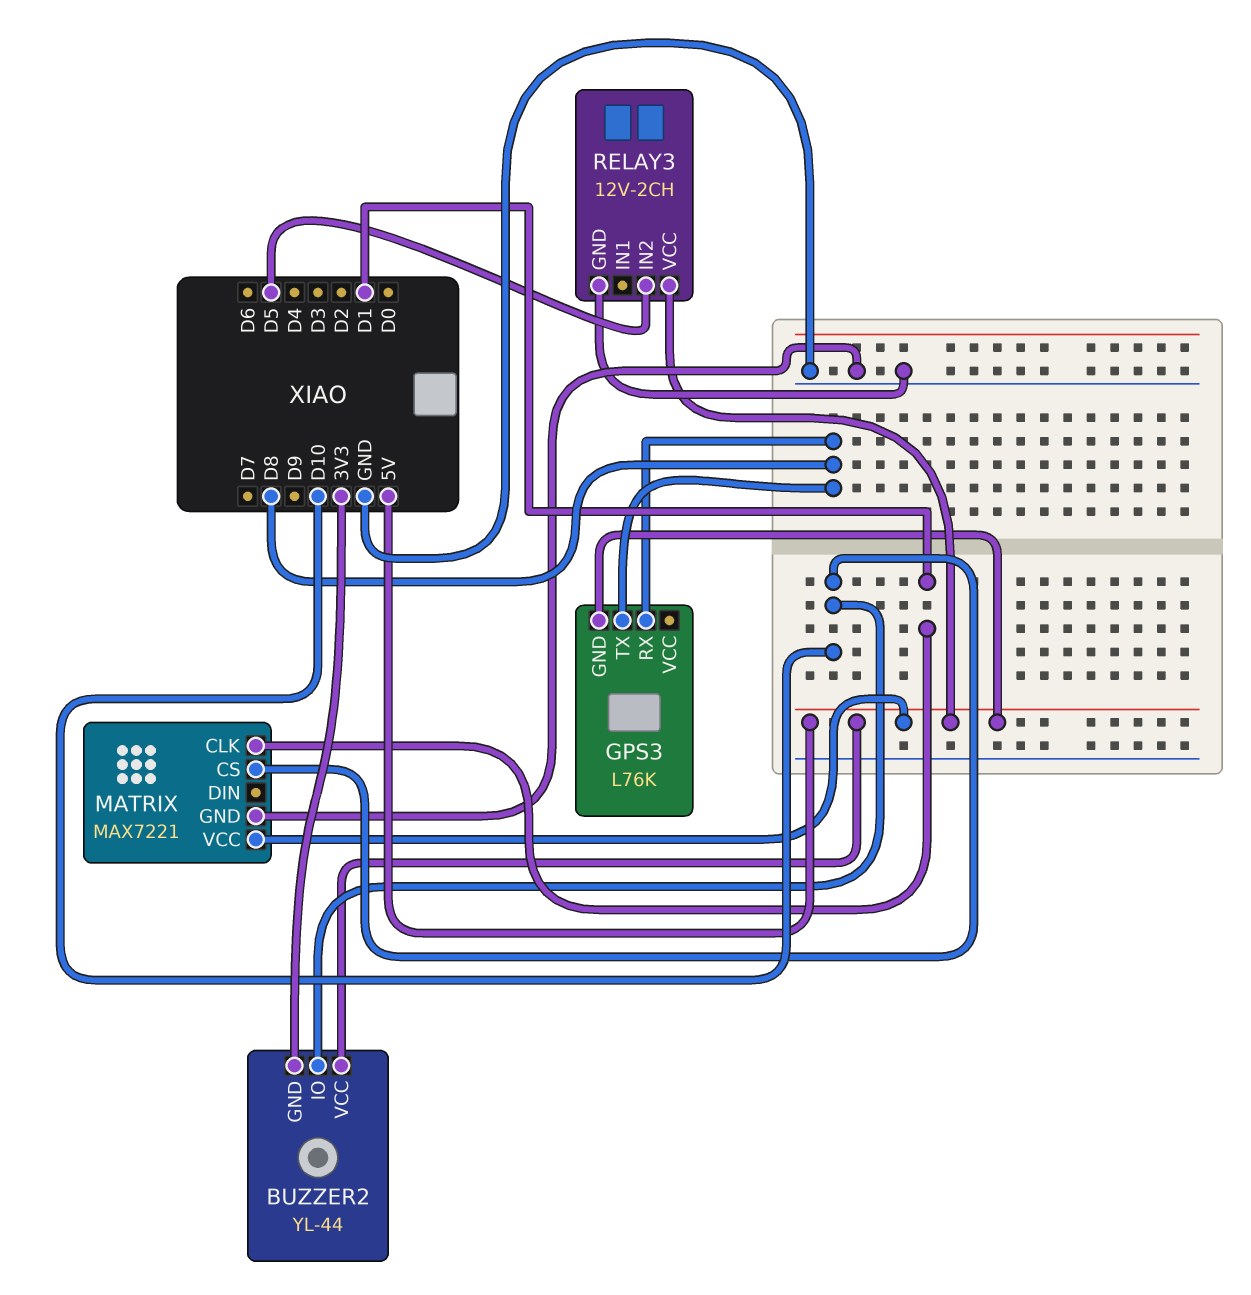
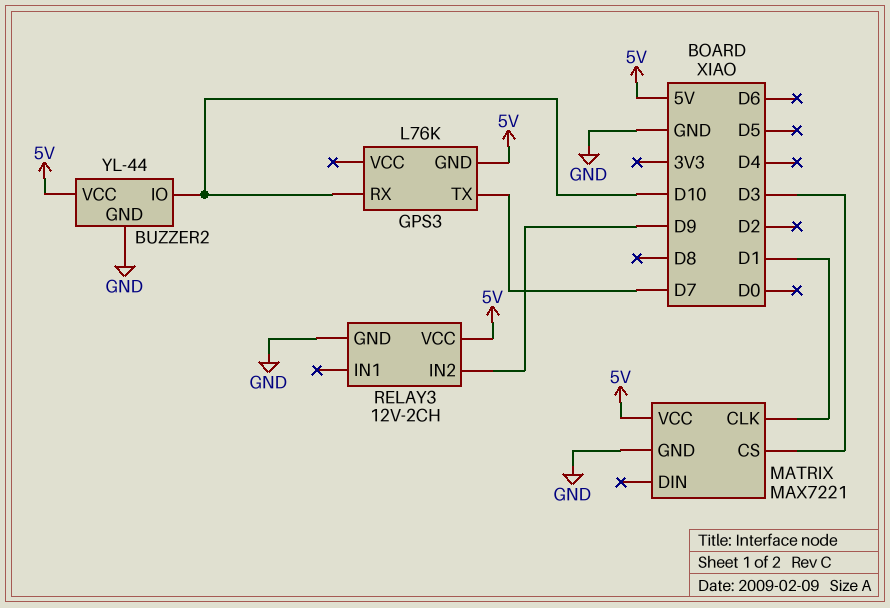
BUZZER2 pin GND: 3V3 -> GND
GPS3 pin RX: D8 -> D10
GPS3 pin TX: D8 -> D7
MATRIX pin CS: D10 -> D3
RELAY3 pin IN2: D5 -> D9

